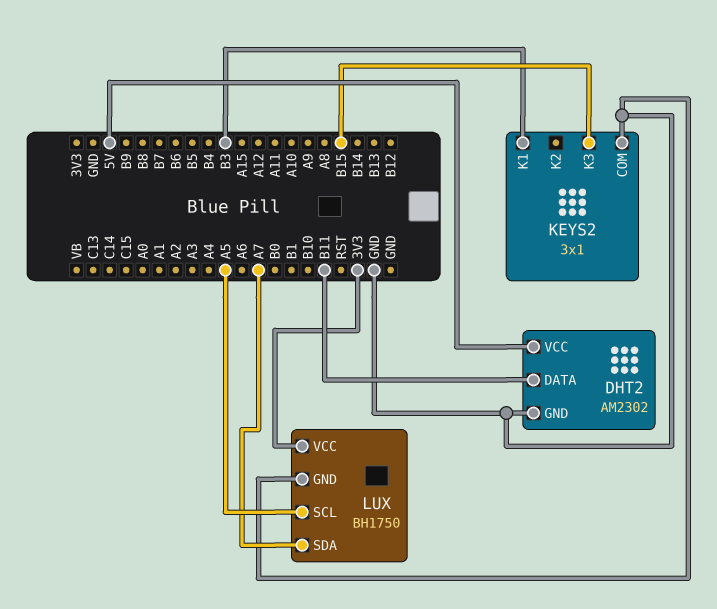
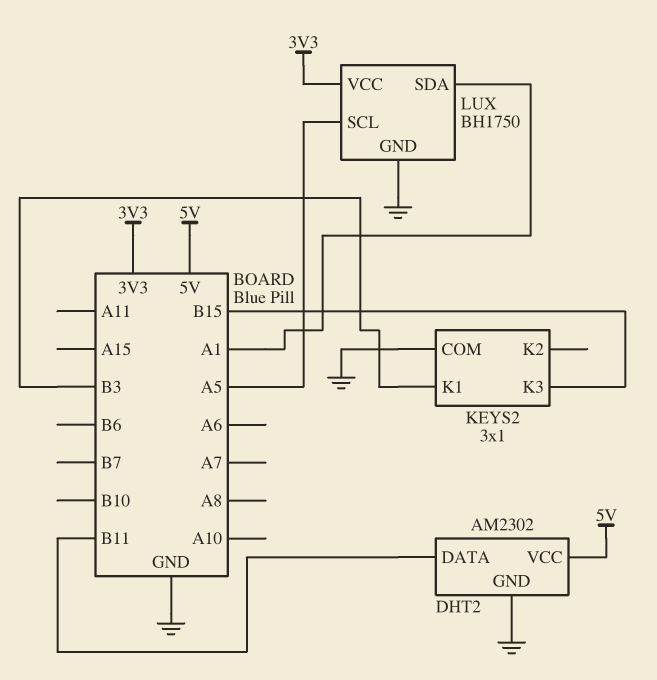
LUX pin SDA: A7 -> A1

